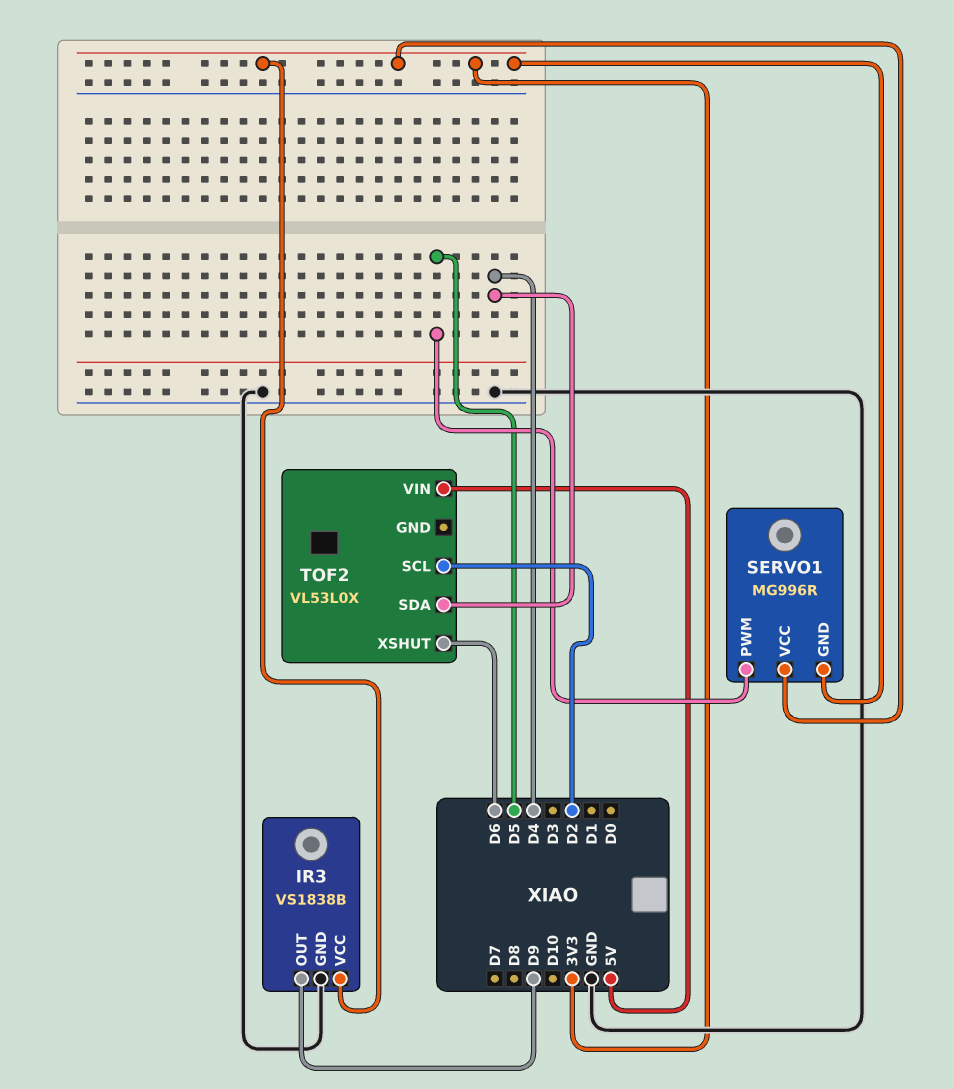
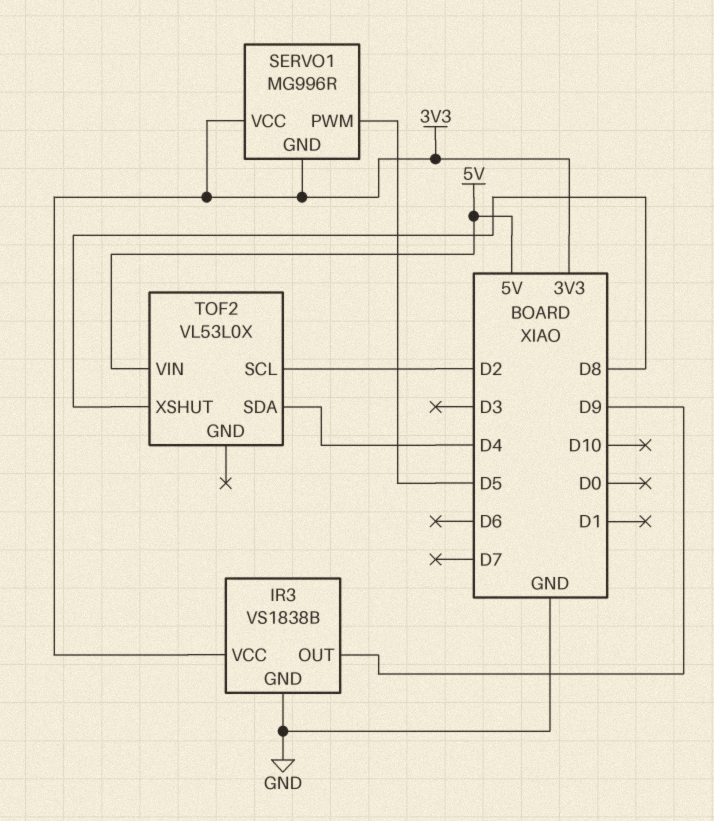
TOF2 pin XSHUT: D6 -> D8

